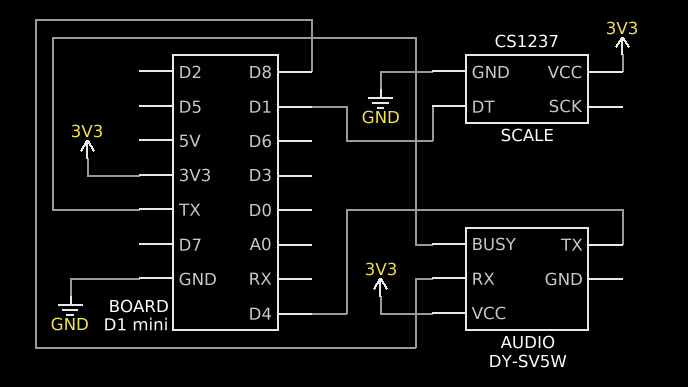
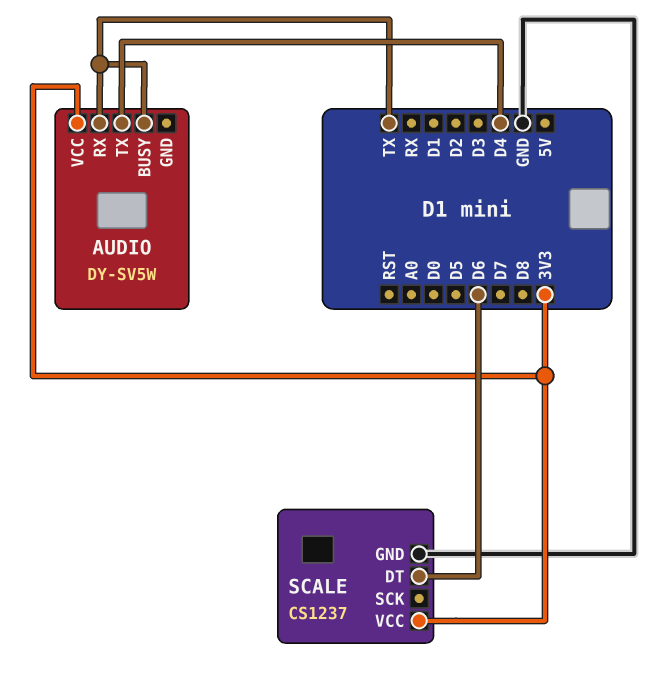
AUDIO pin RX: D8 -> TX
SCALE pin DT: D1 -> D6

